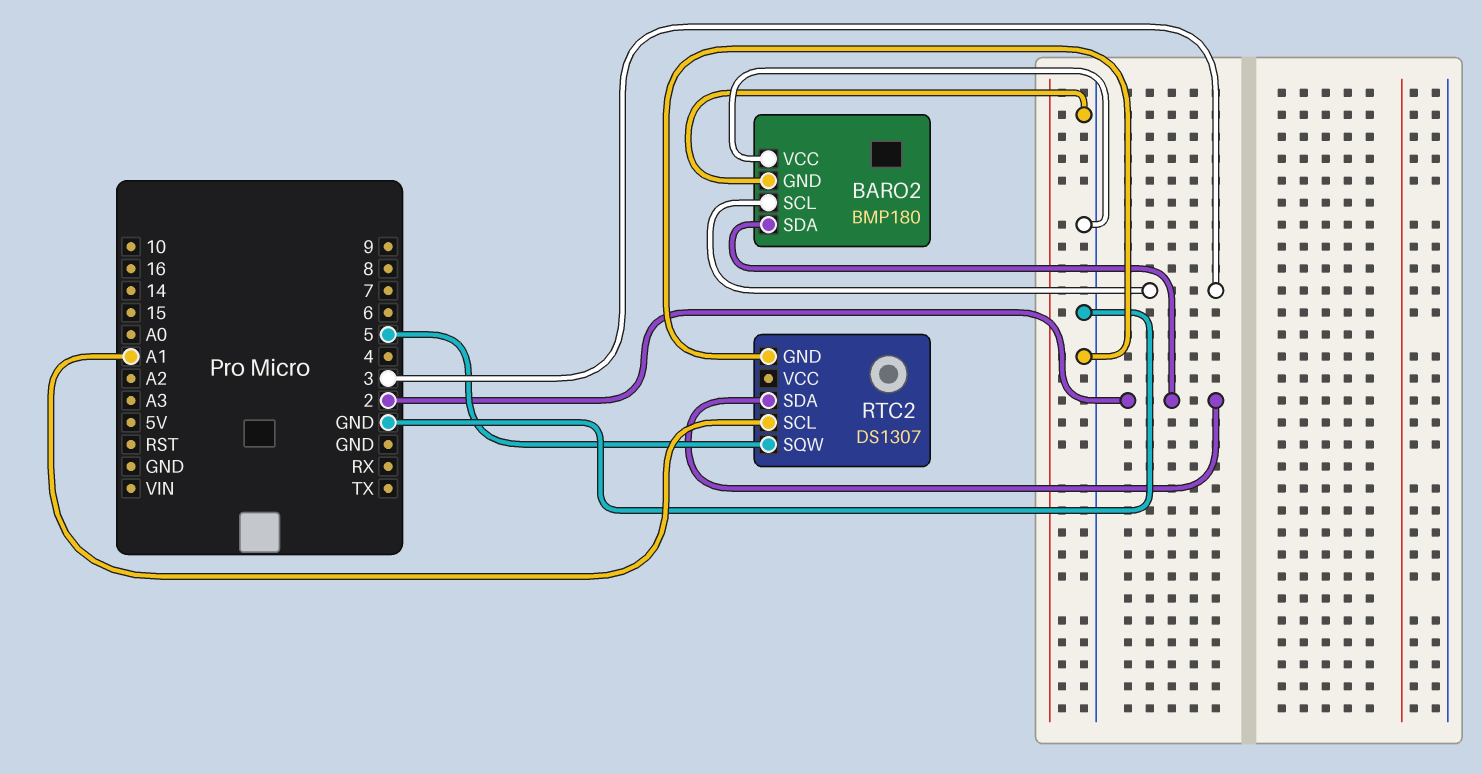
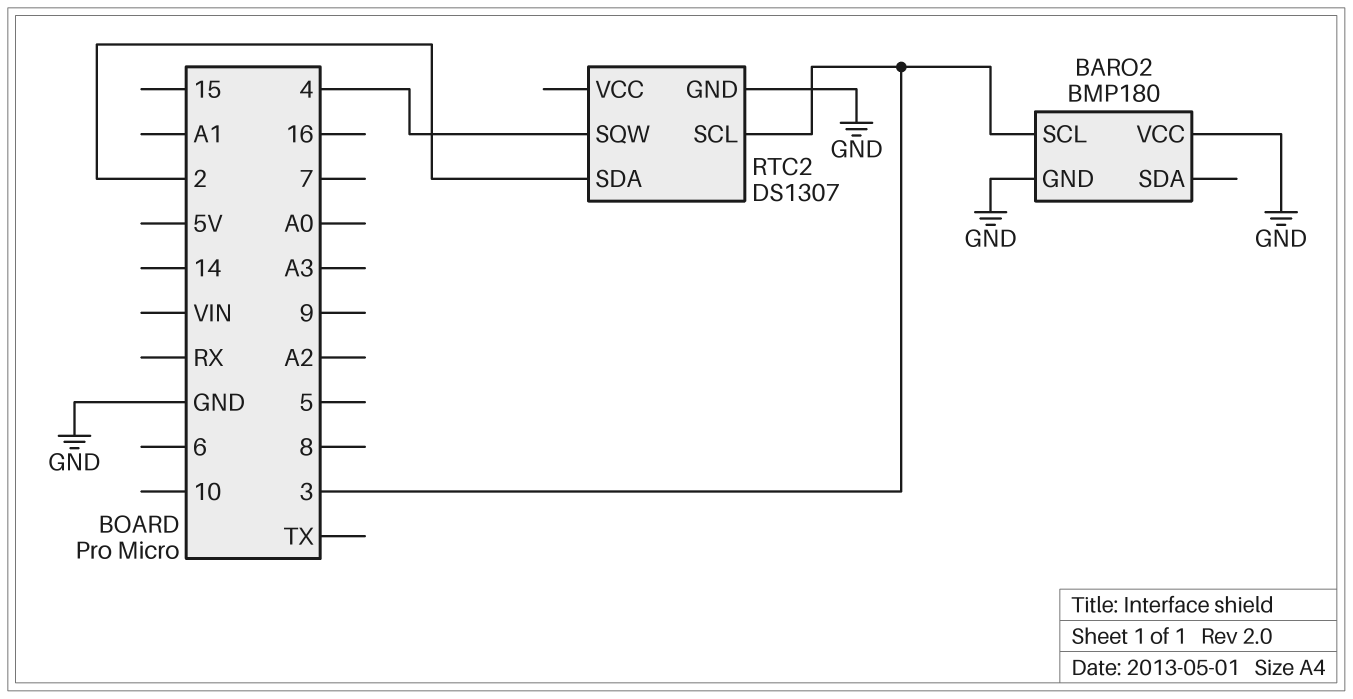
BARO2 pin SDA: 2 -> none
RTC2 pin SCL: A1 -> 3
RTC2 pin SQW: 5 -> 4

